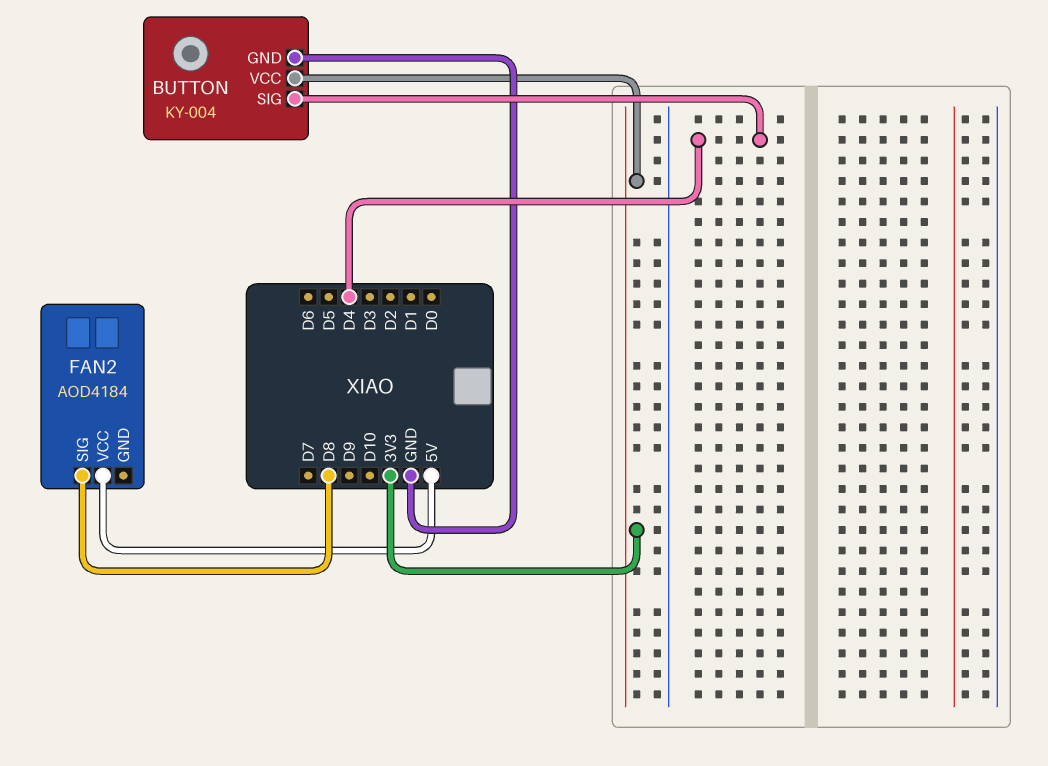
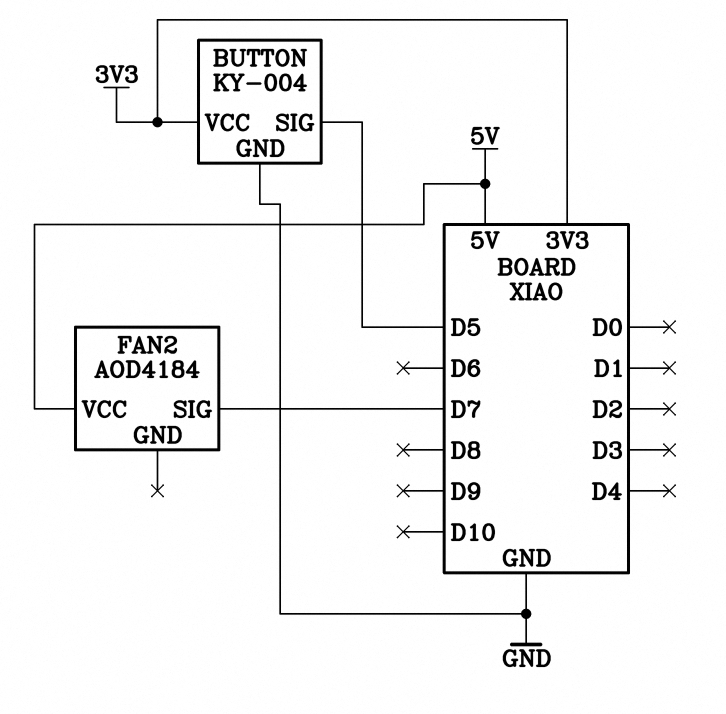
BUTTON pin SIG: D4 -> D5
FAN2 pin SIG: D8 -> D7

